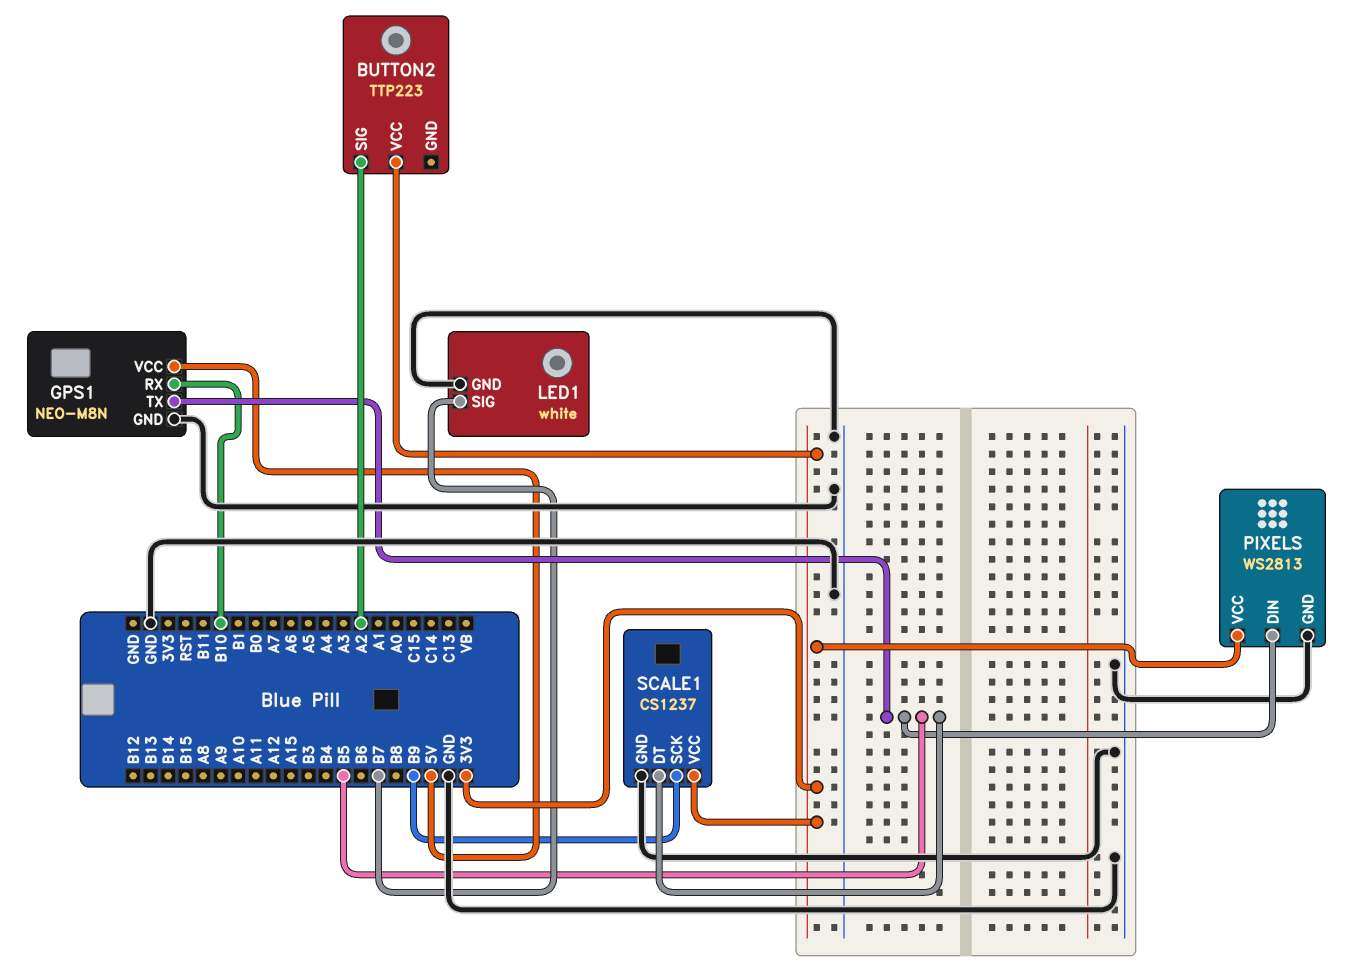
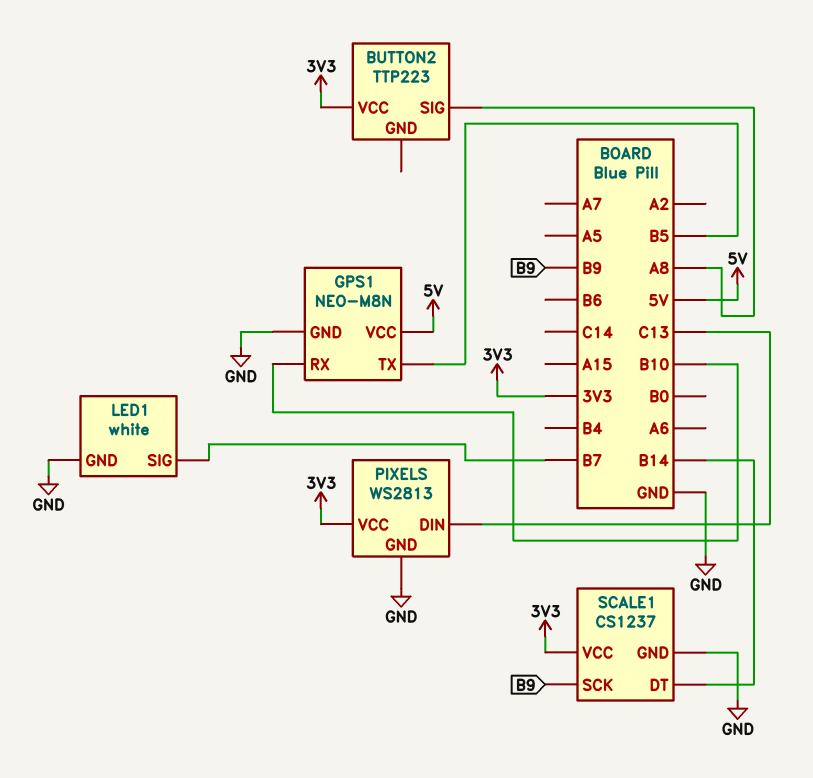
BUTTON2 pin SIG: A2 -> A8
PIXELS pin DIN: B5 -> C13
SCALE1 pin DT: B5 -> B14

